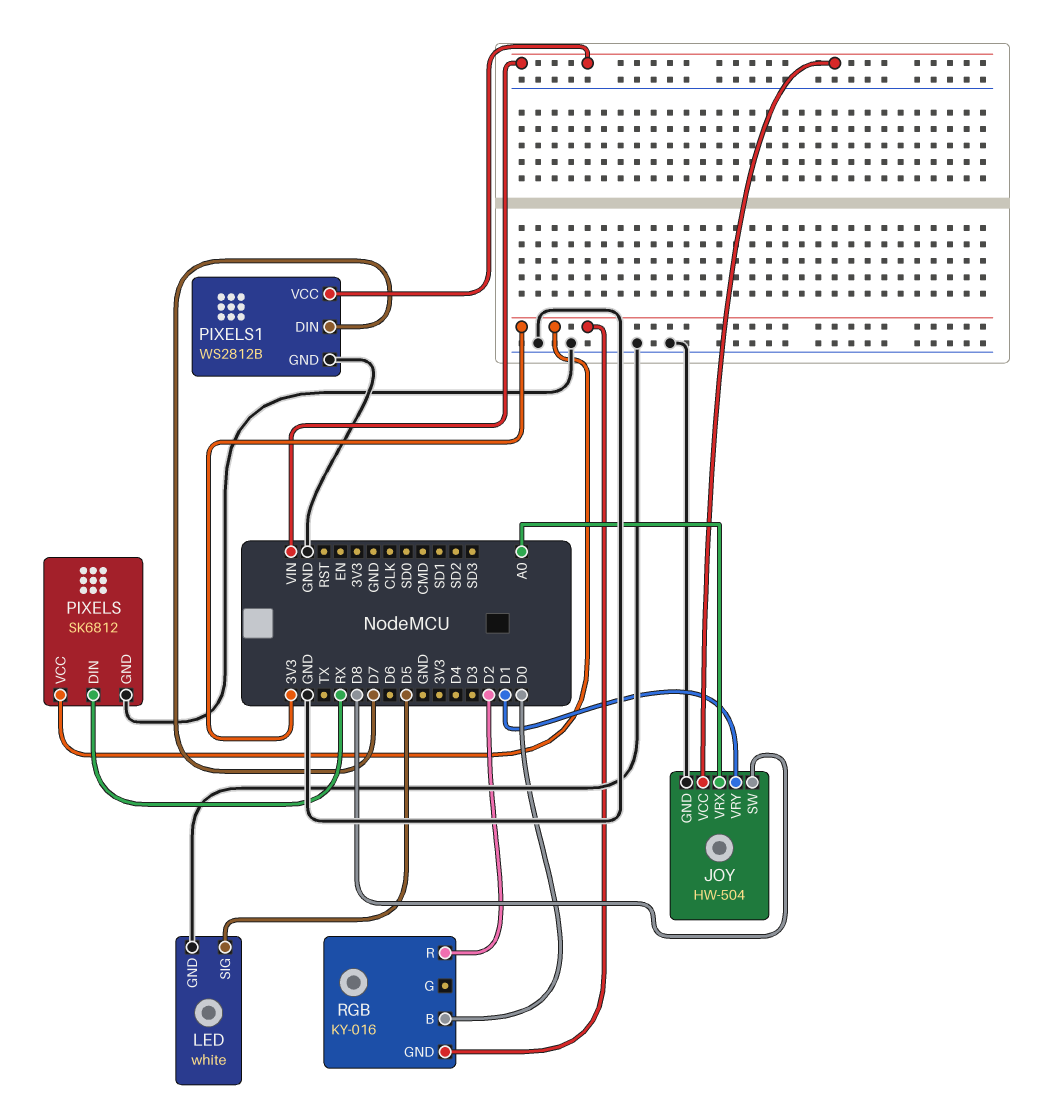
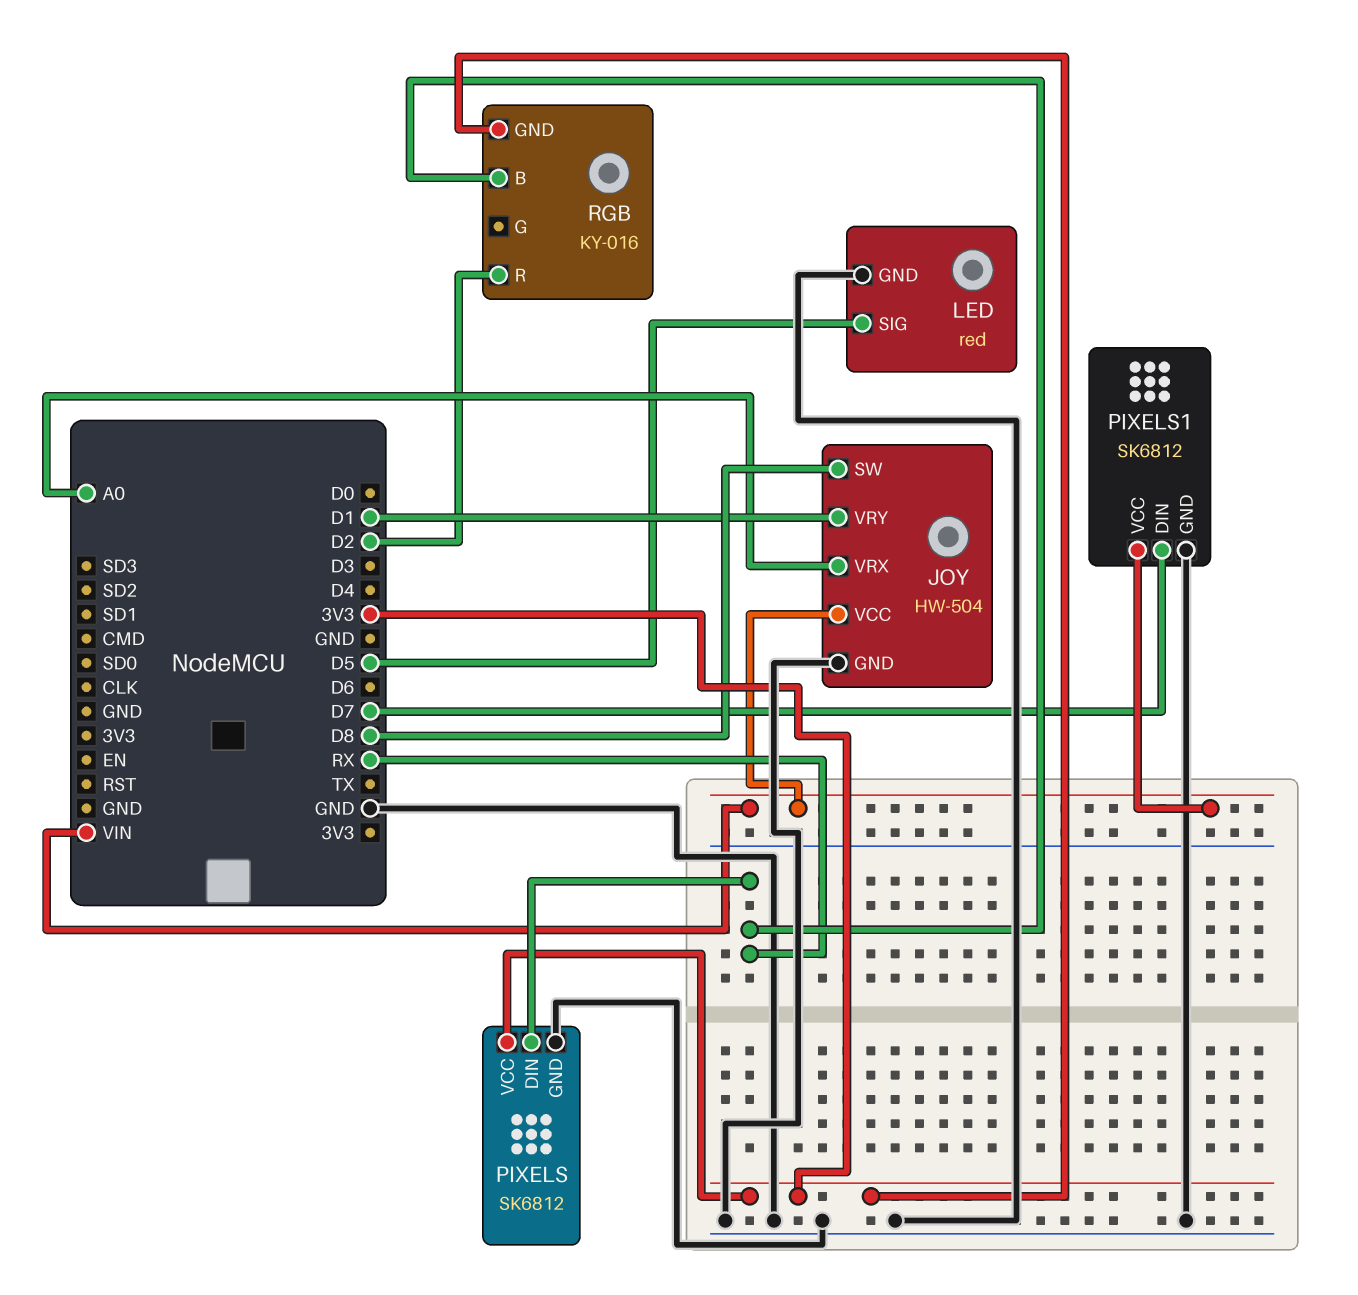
LED: white -> red
PIXELS1: WS2812B -> SK6812
RGB pin B: D0 -> RX

